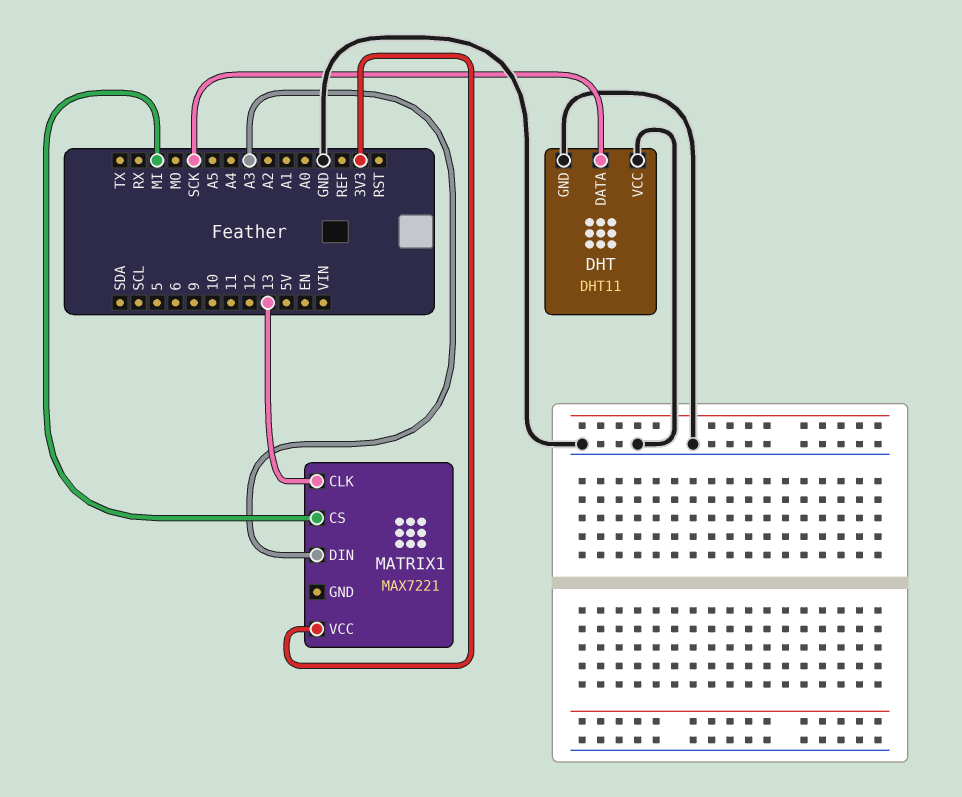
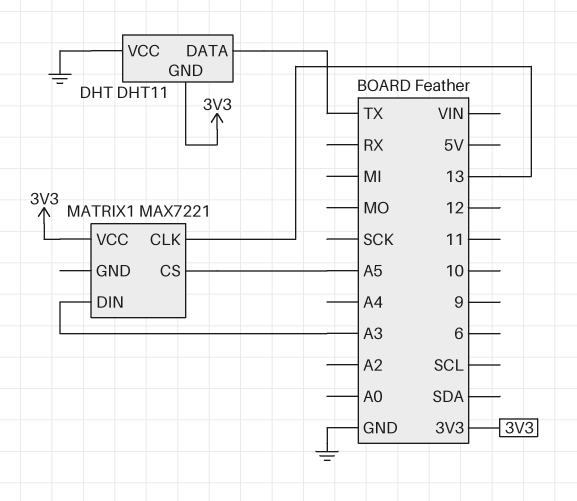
DHT pin DATA: SCK -> TX
DHT pin GND: GND -> 3V3
MATRIX1 pin CS: MI -> A5

